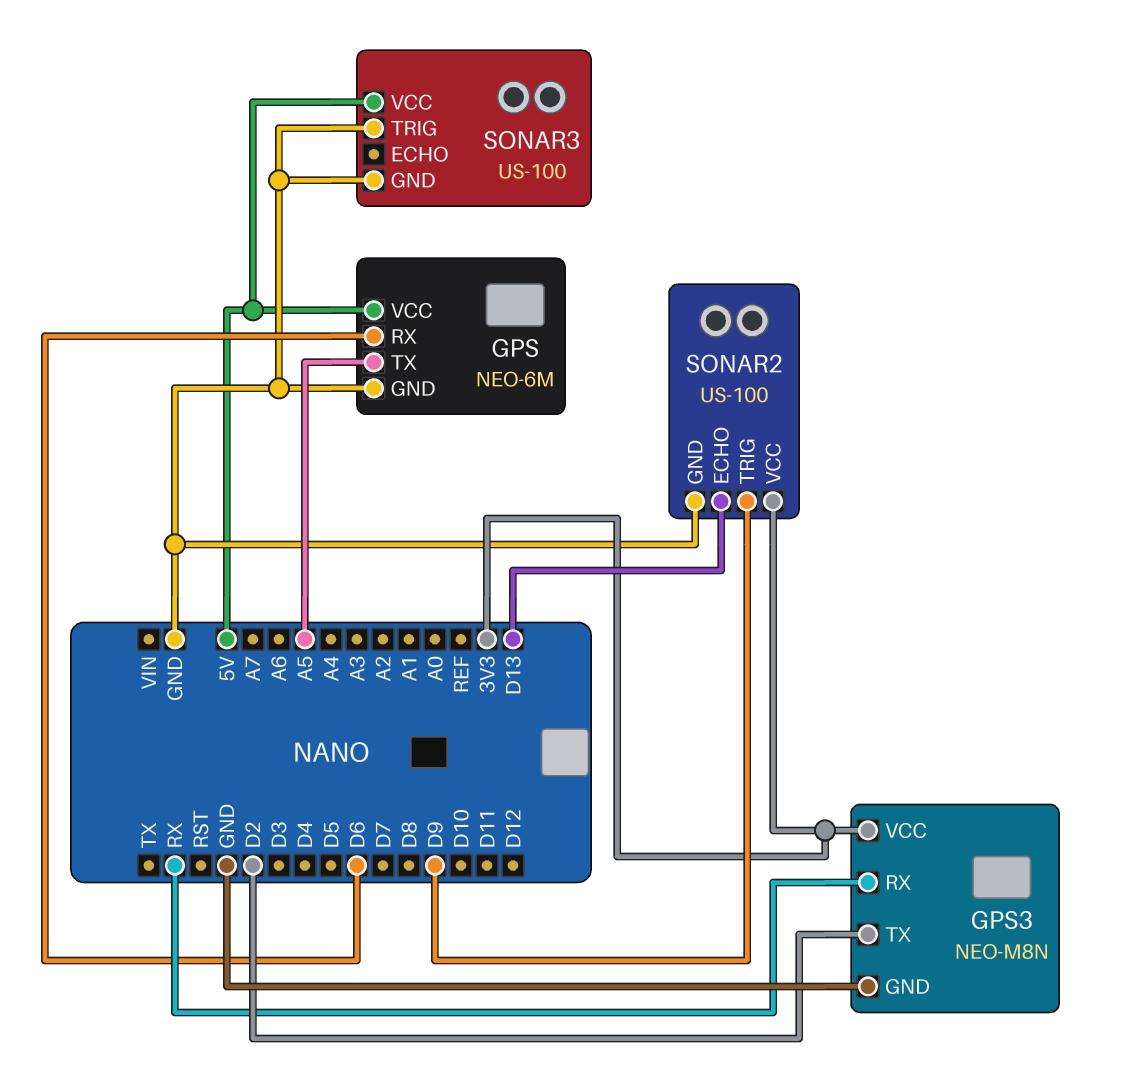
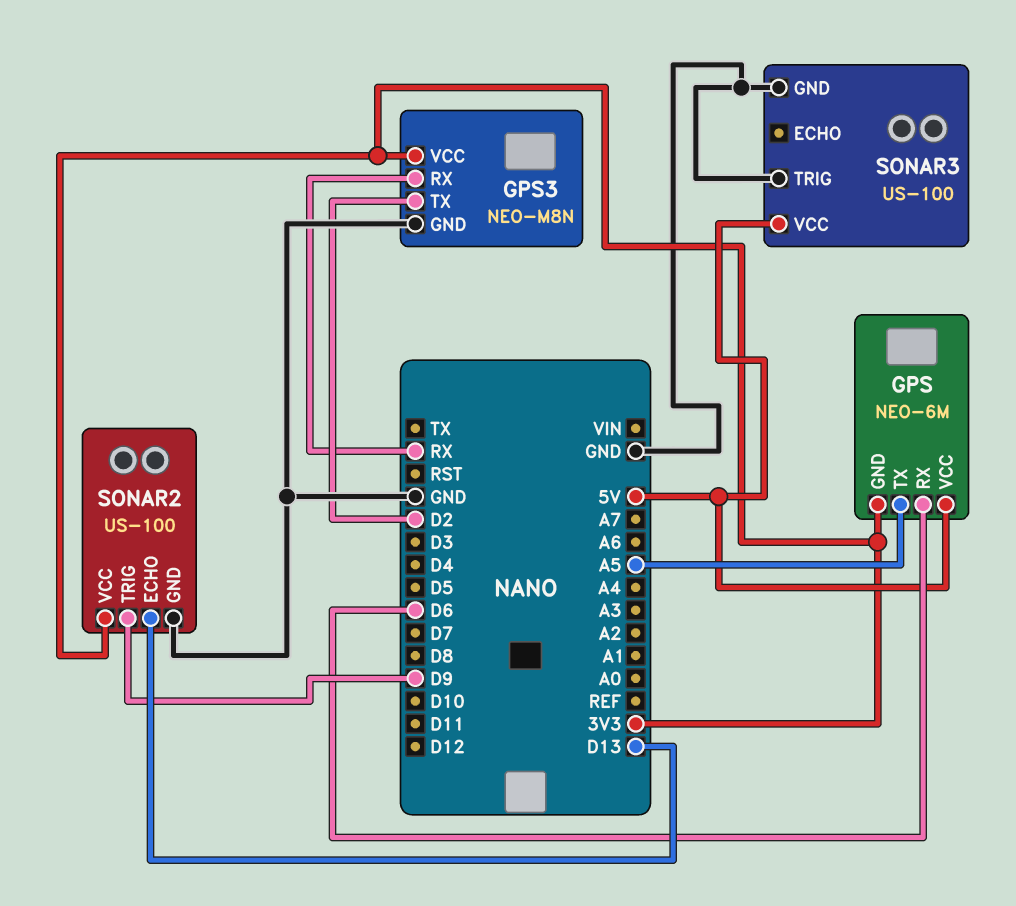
GPS pin GND: GND -> 3V3

